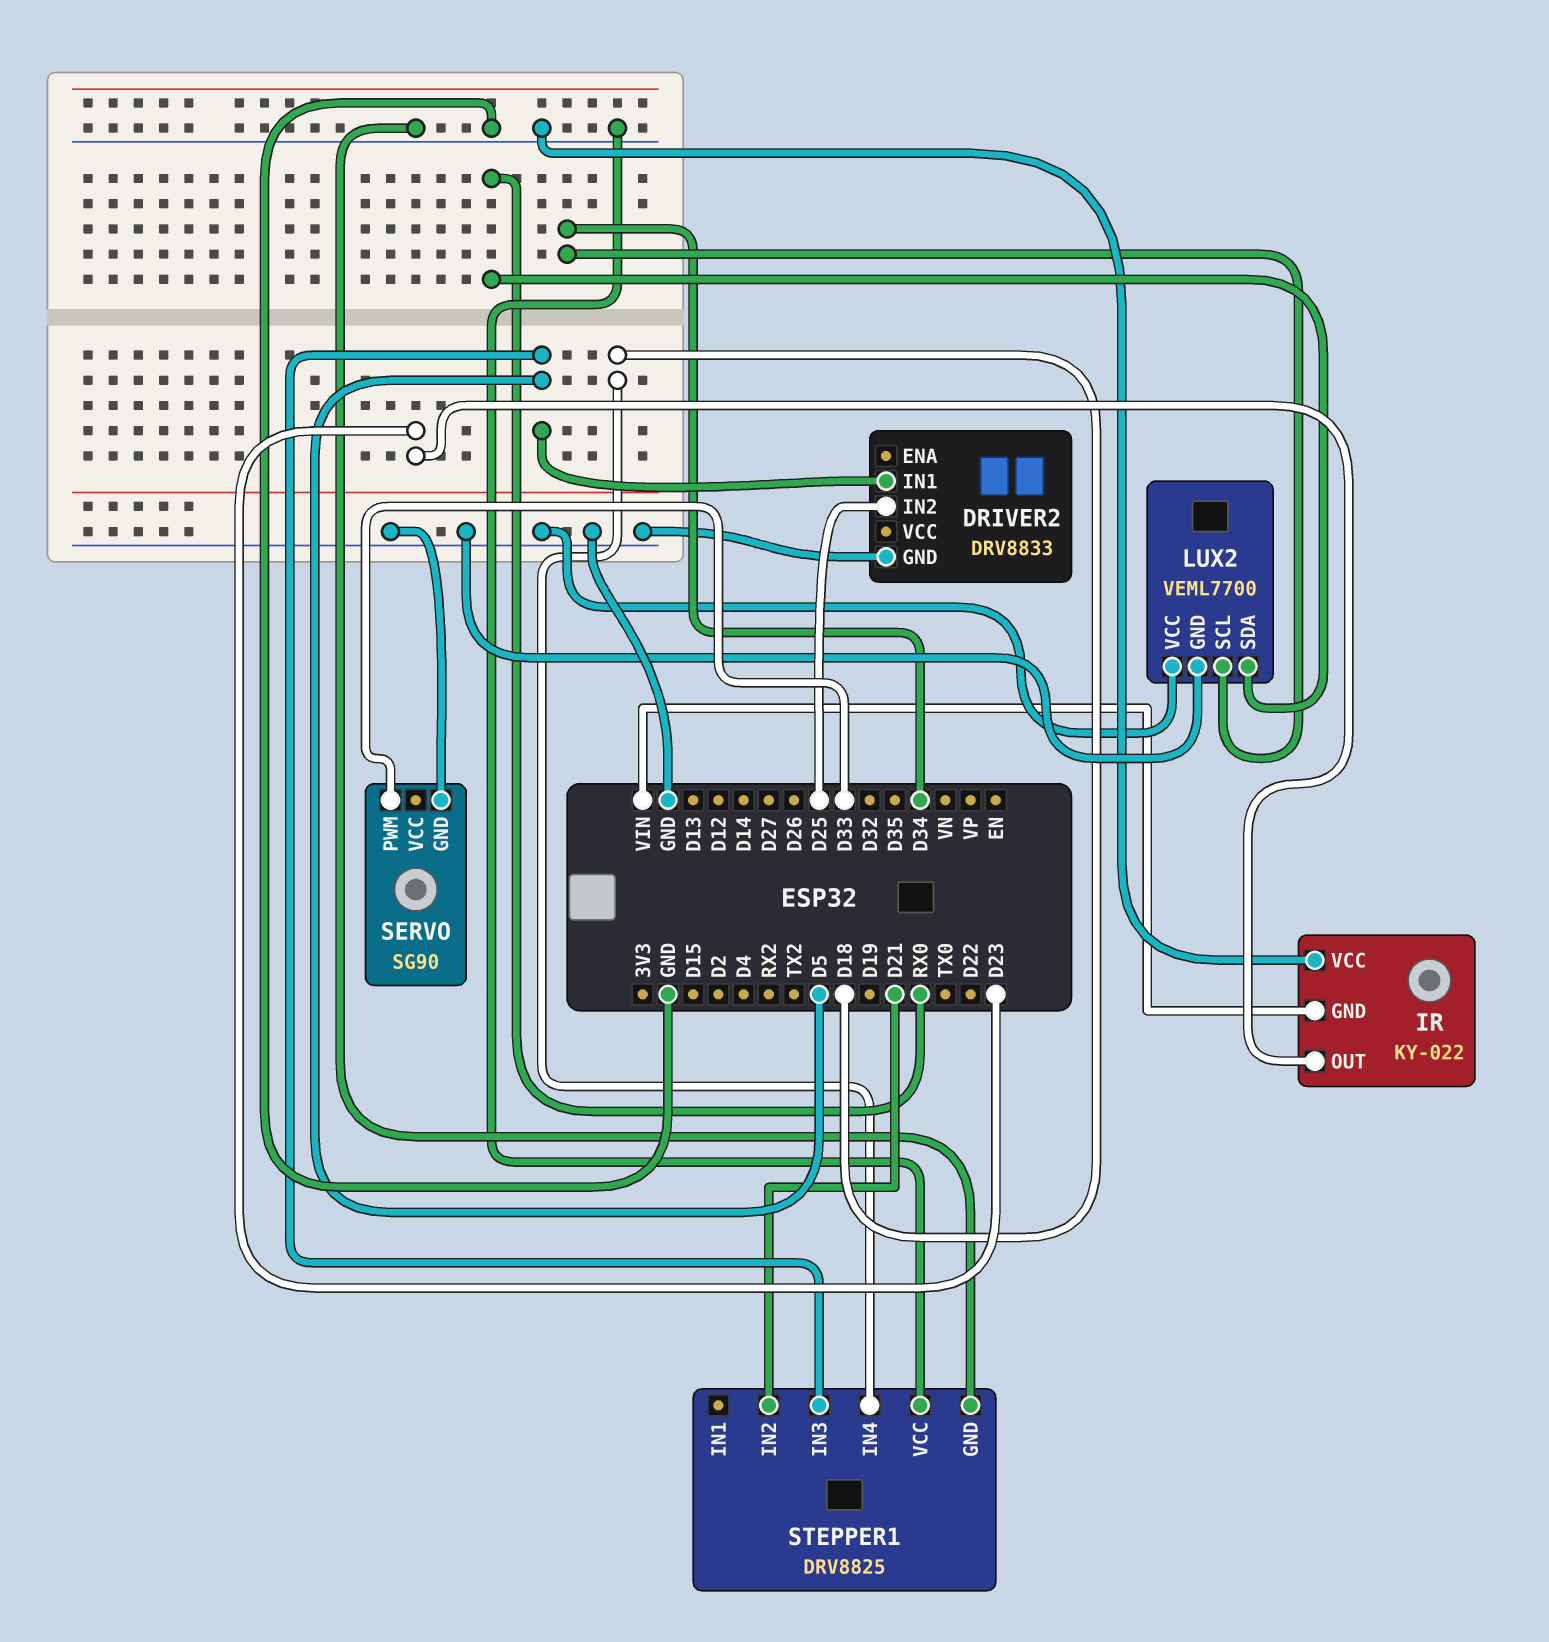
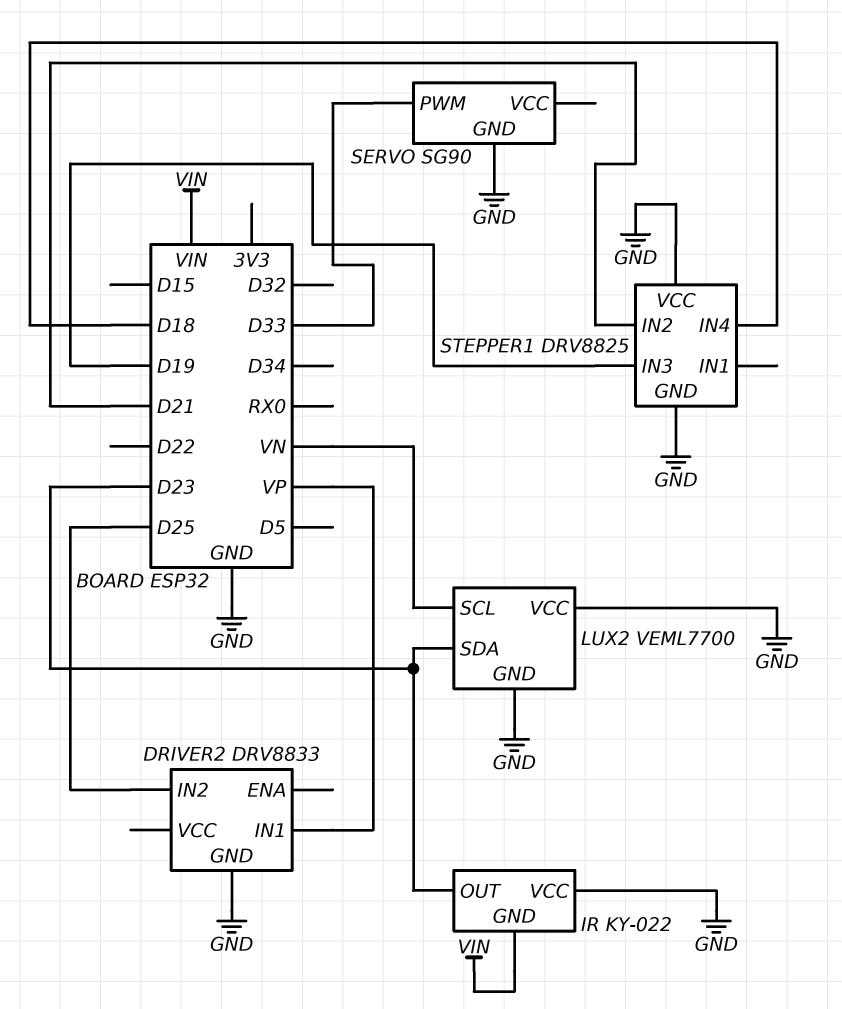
DRIVER2 pin IN1: D5 -> VP
LUX2 pin SCL: D34 -> VN
LUX2 pin SDA: RX0 -> D23
STEPPER1 pin IN3: D5 -> D19

